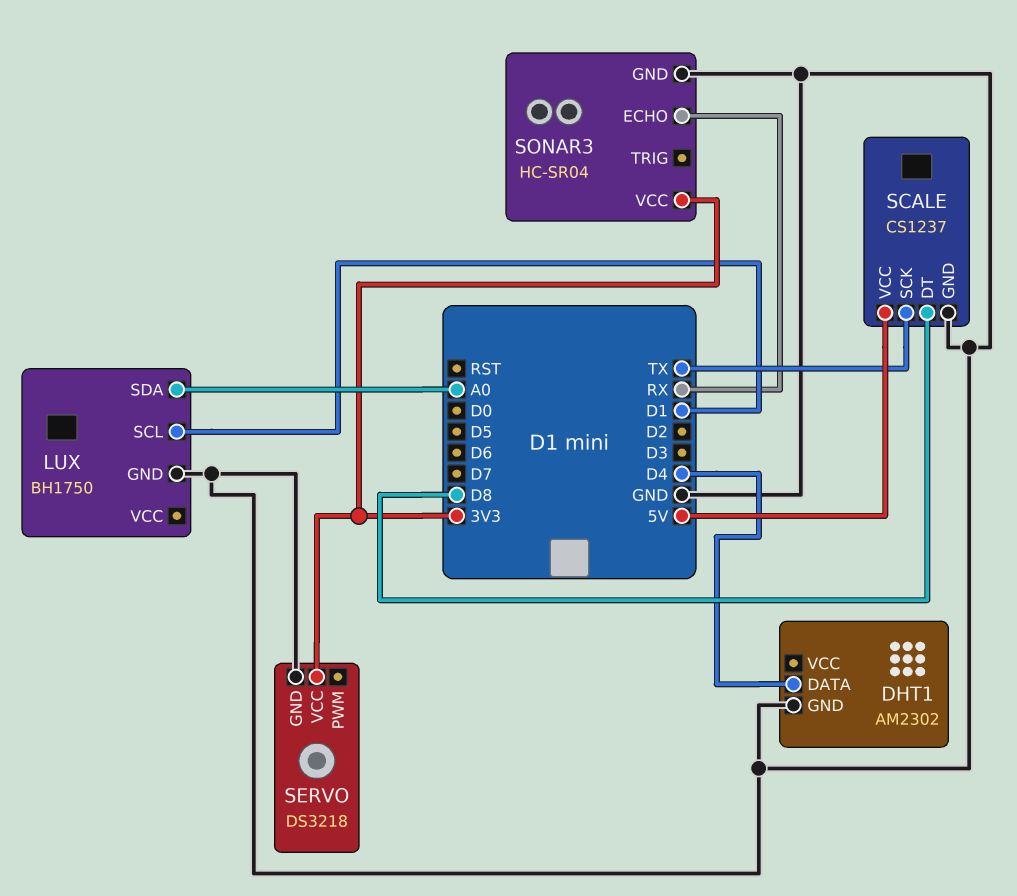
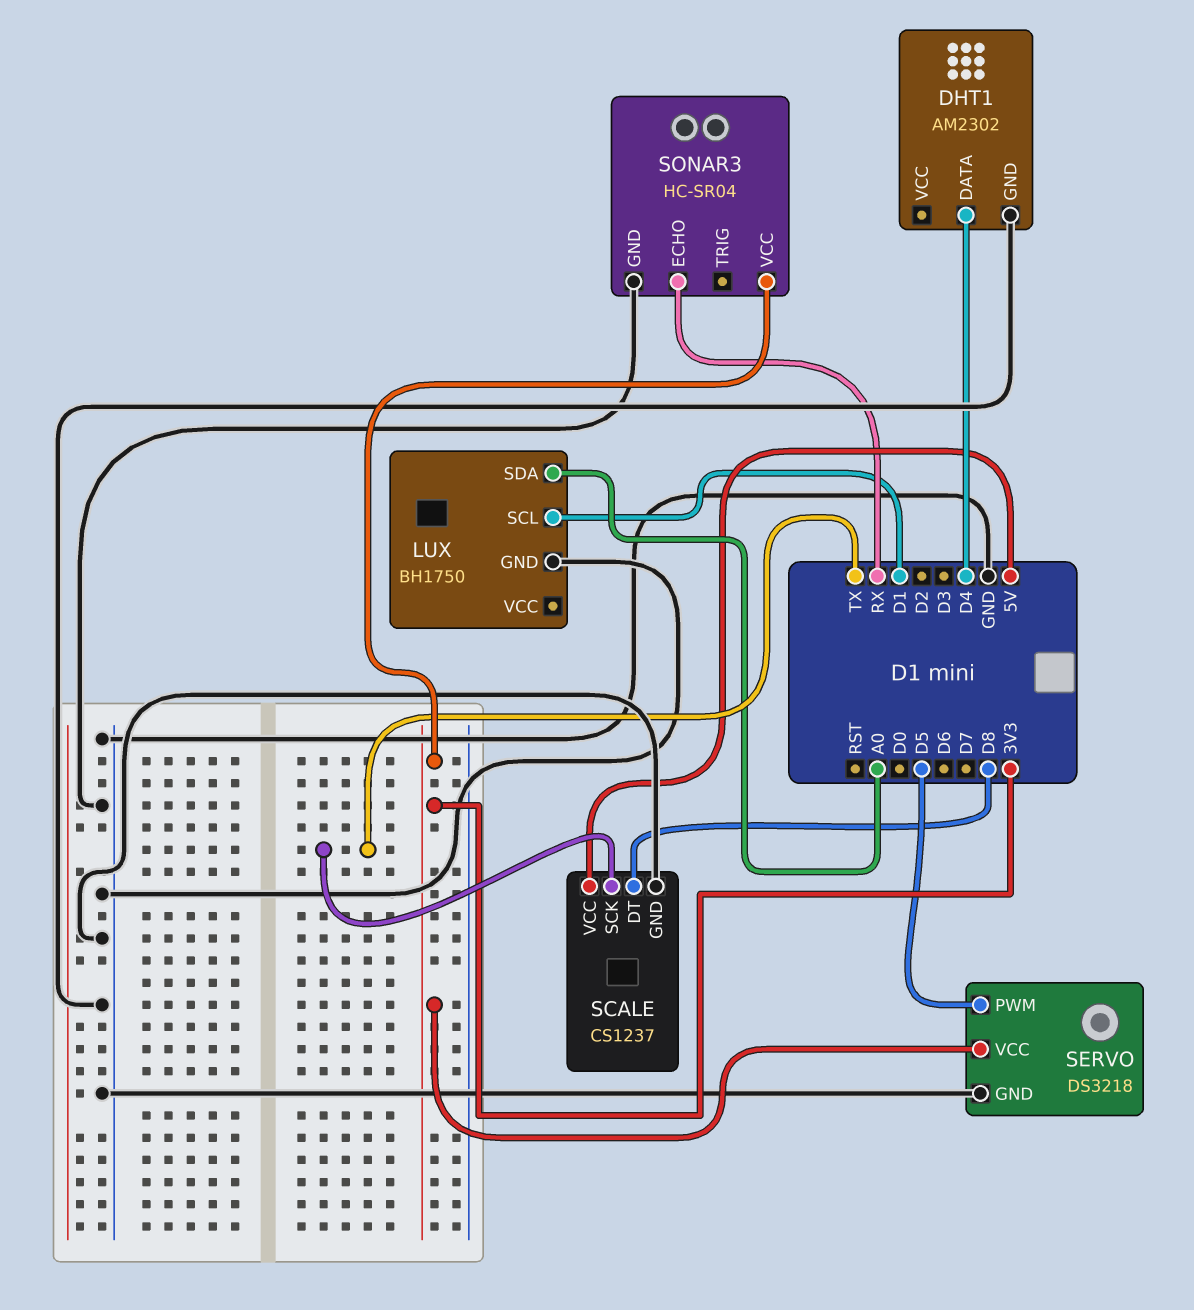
SERVO pin PWM: none -> D5

